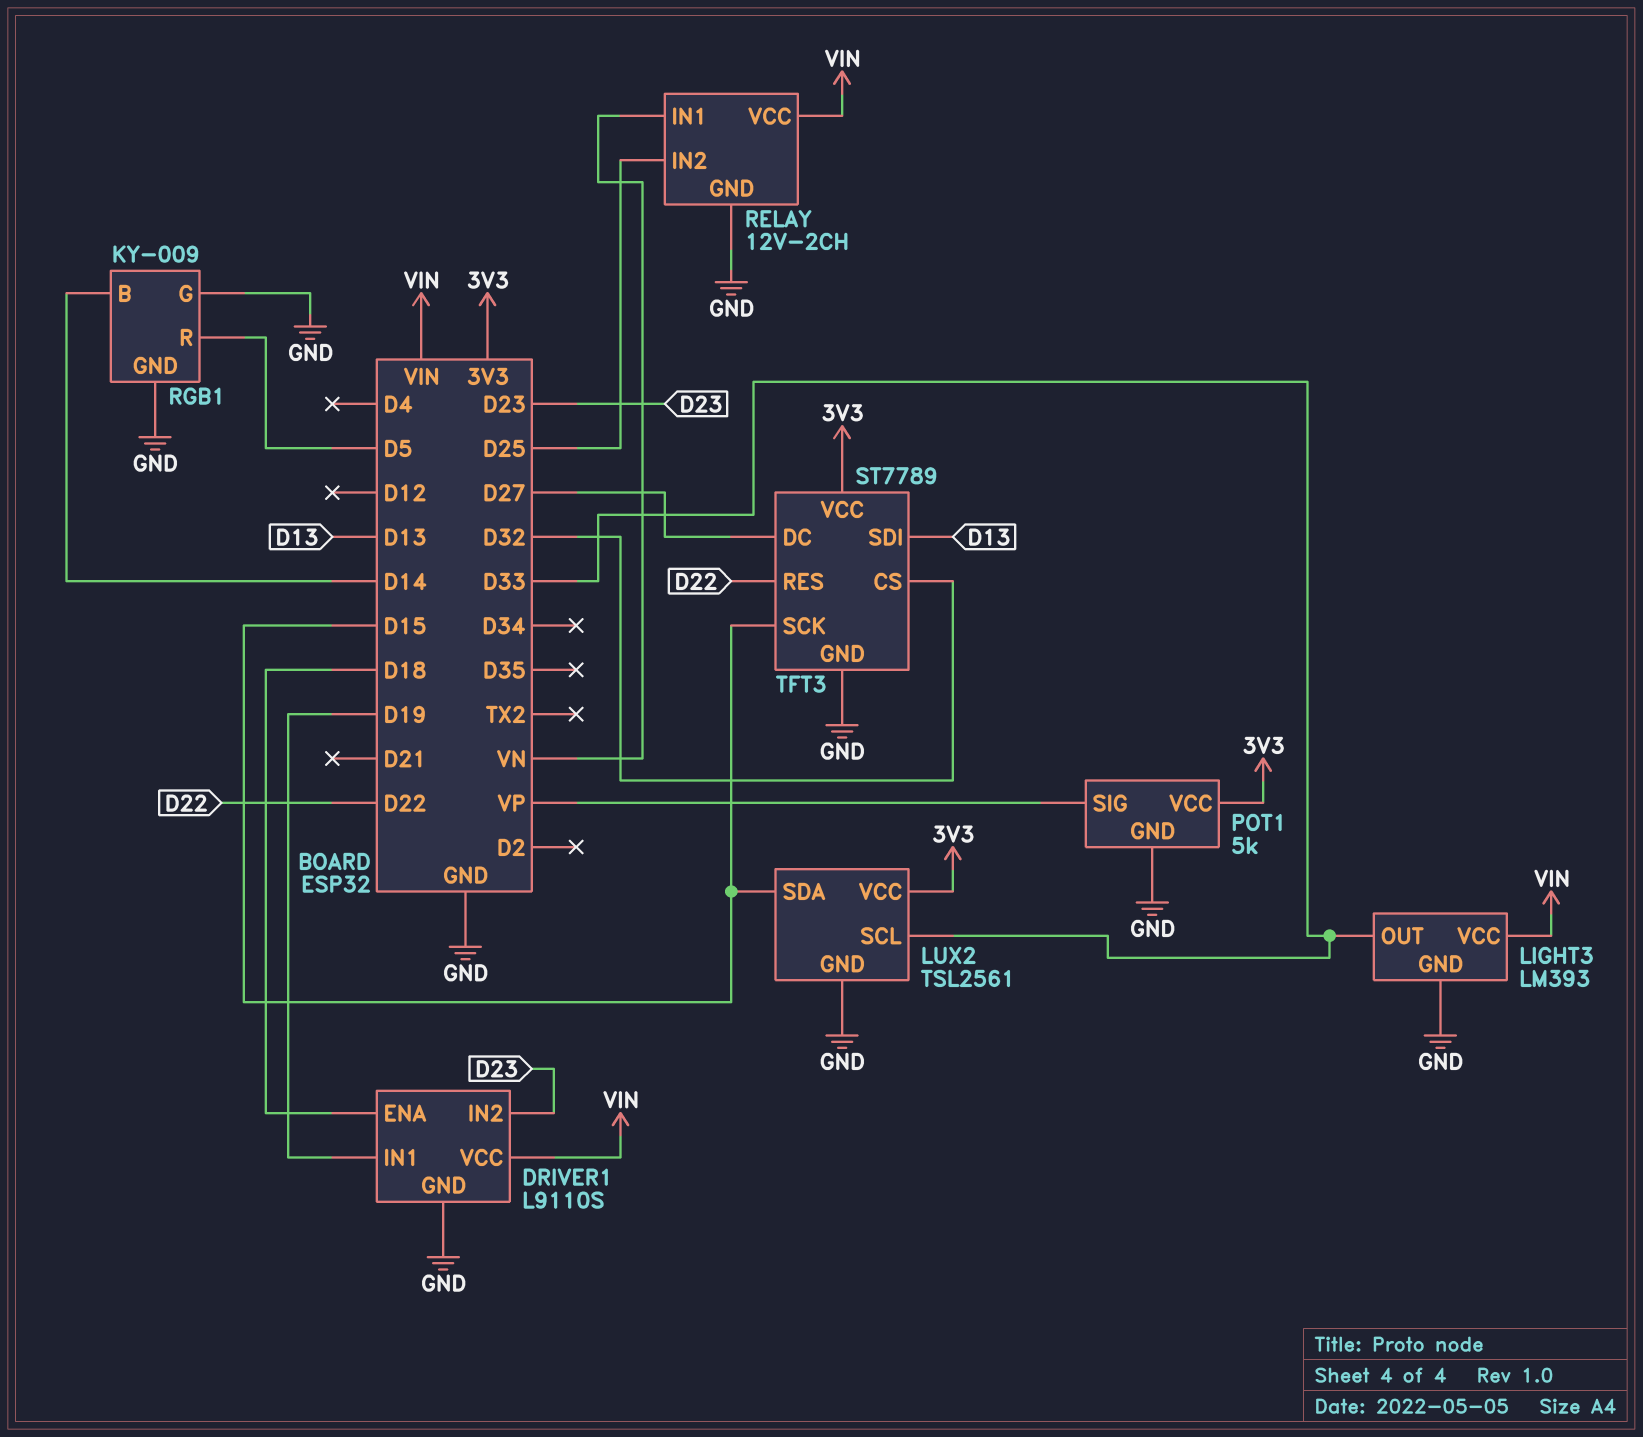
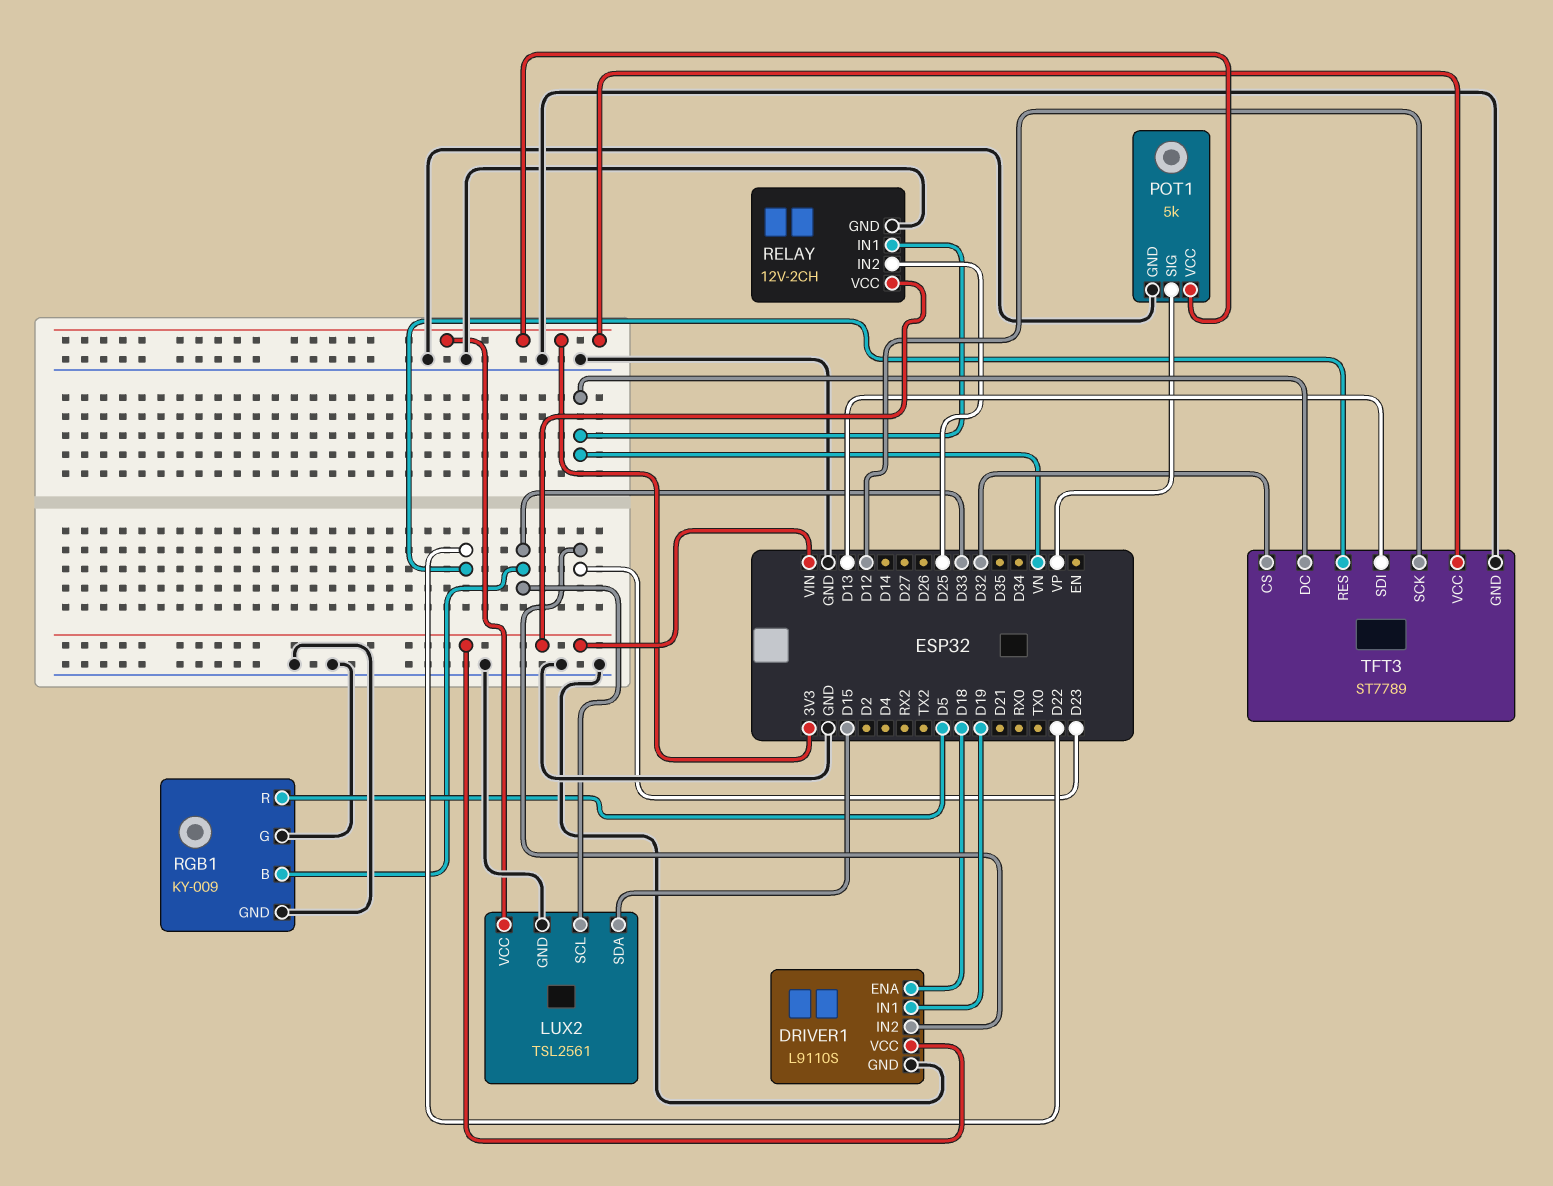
LIGHT3: LM393 -> none
LIGHT3 pin GND: GND -> none
LIGHT3 pin OUT: D33 -> none
LIGHT3 pin VCC: VIN -> none
RGB1 pin B: D14 -> D33
TFT3 pin DC: D27 -> VN
TFT3 pin SCK: D15 -> D12

